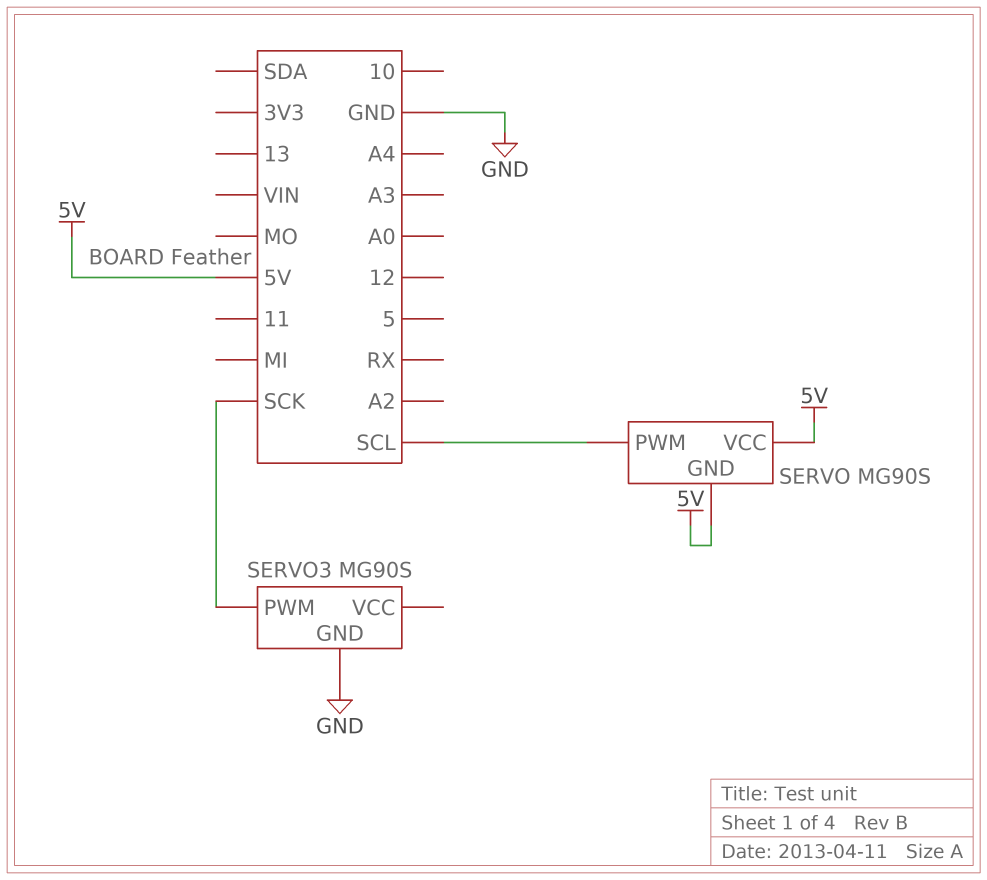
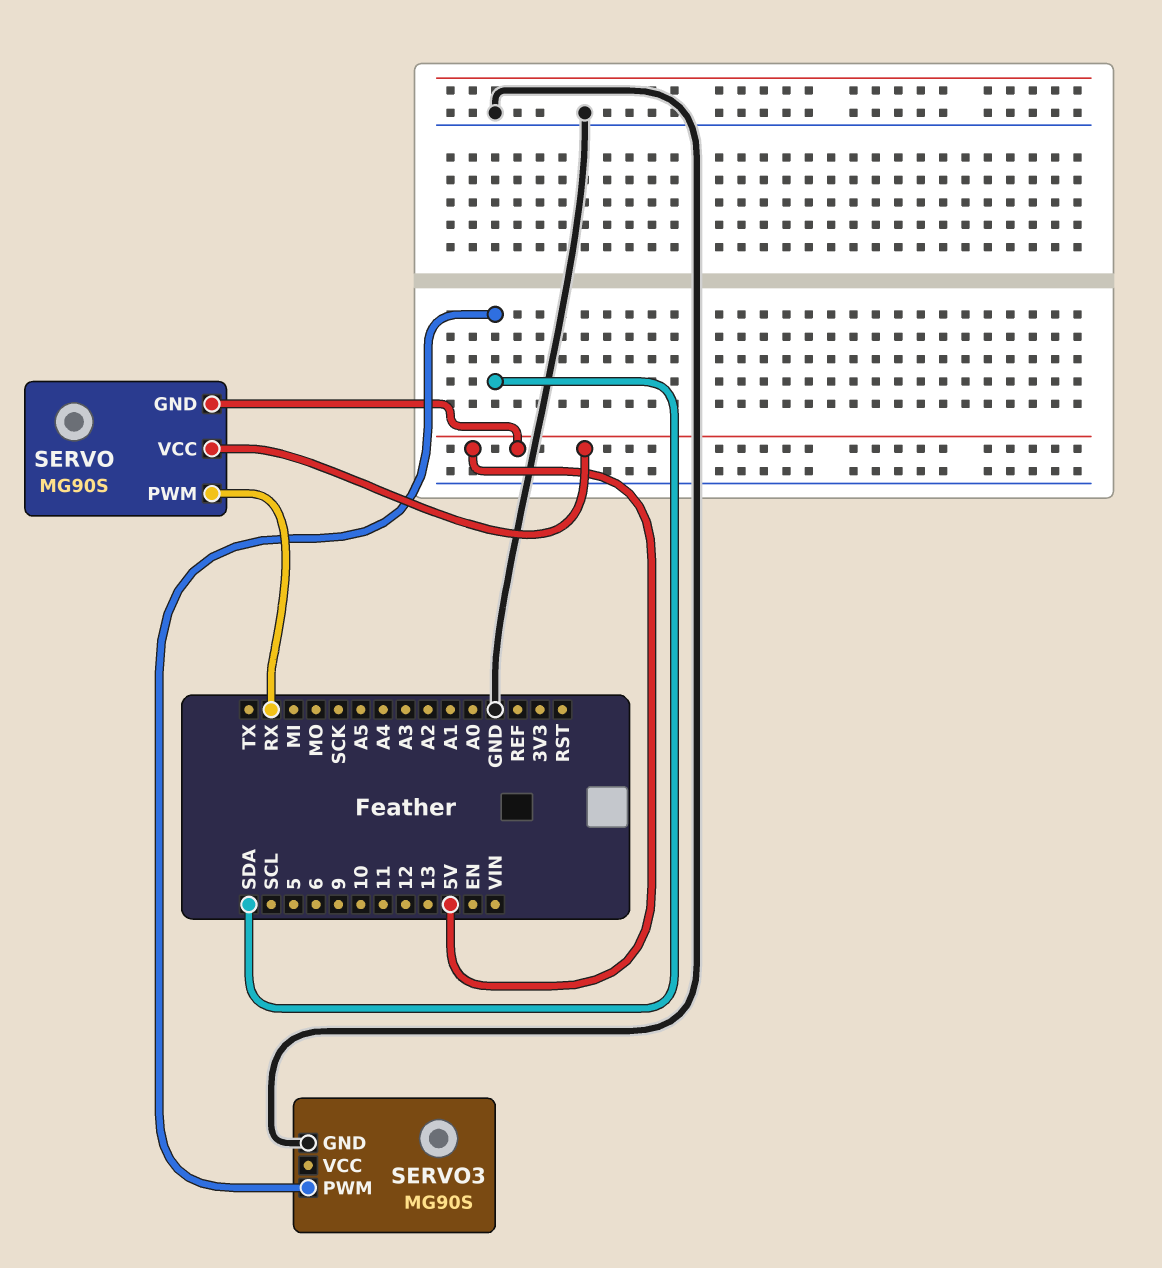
SERVO pin PWM: SCL -> RX
SERVO3 pin PWM: SCK -> SDA

